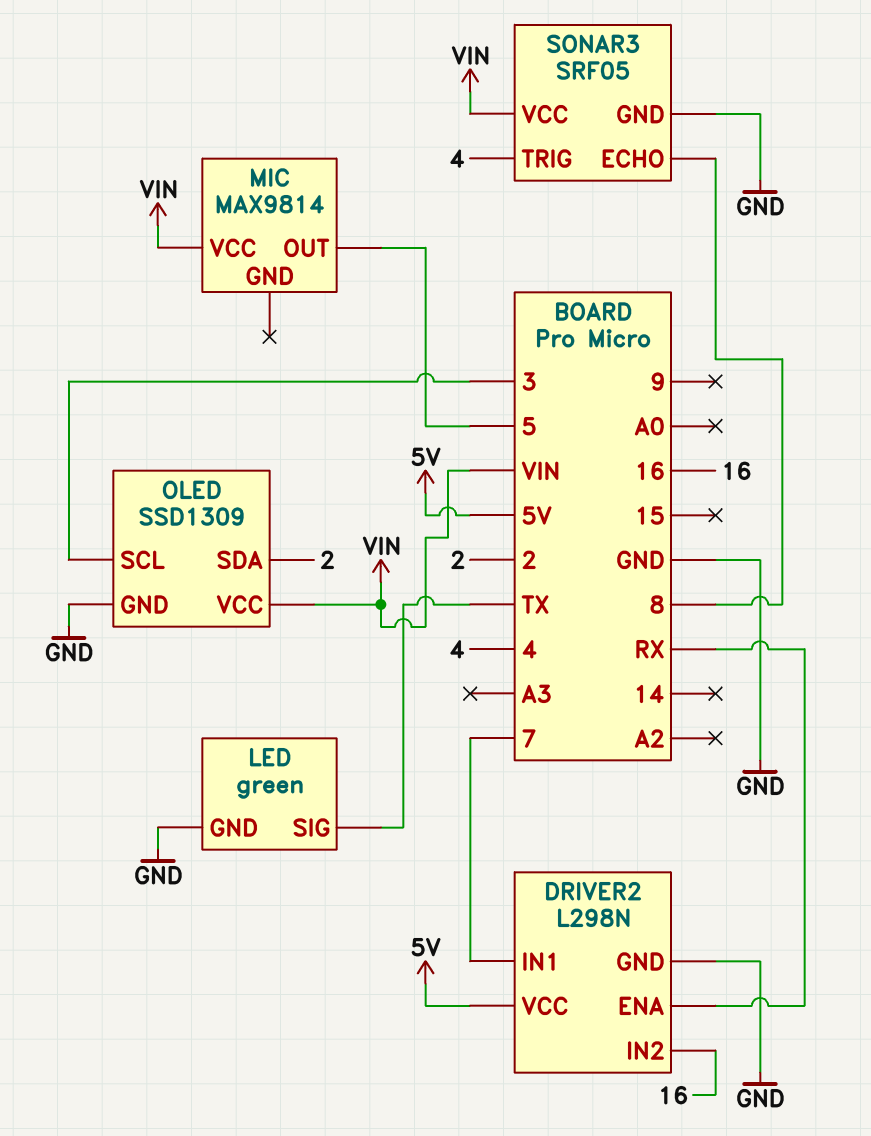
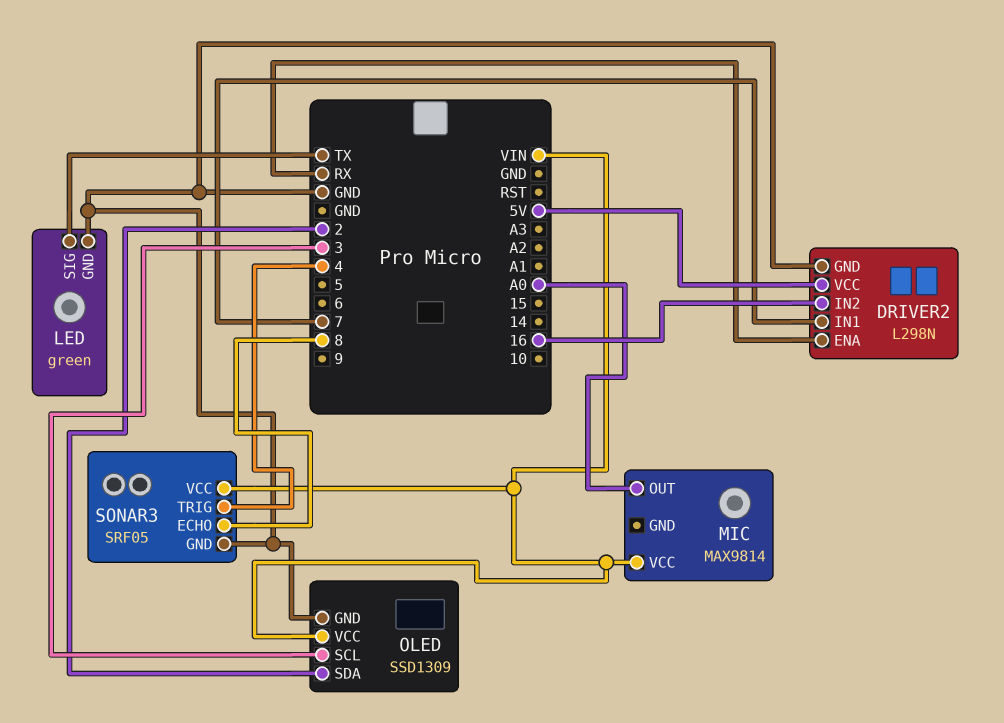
MIC pin OUT: 5 -> A0

